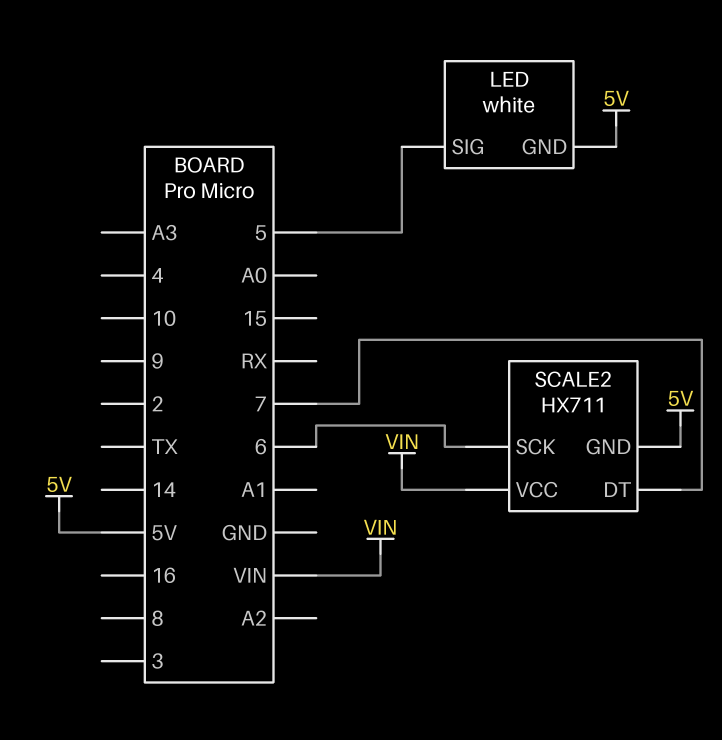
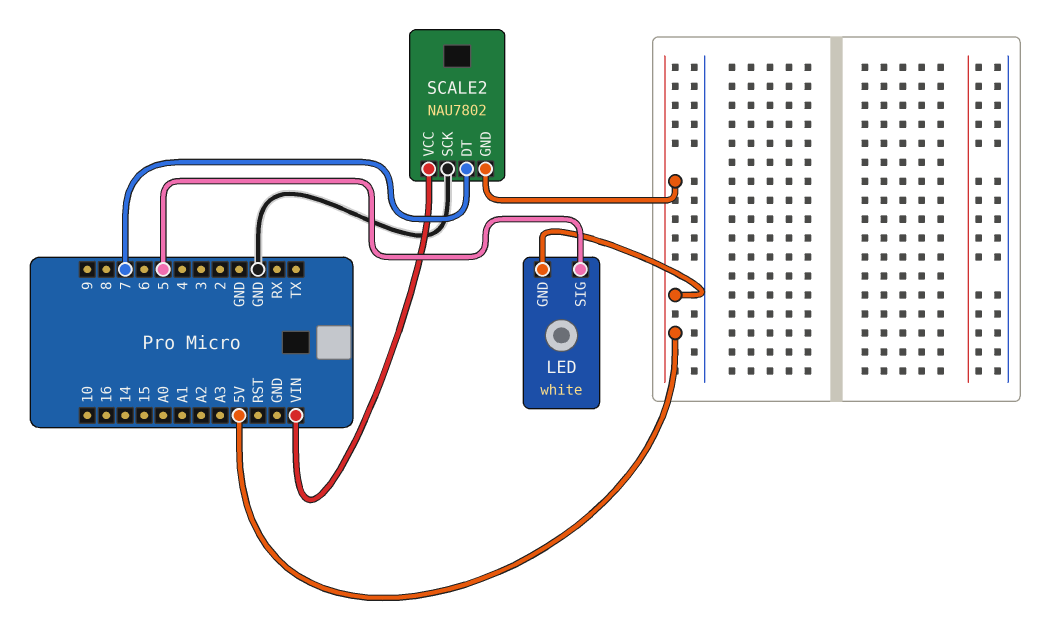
SCALE2: HX711 -> NAU7802
SCALE2 pin SCK: 6 -> GND

